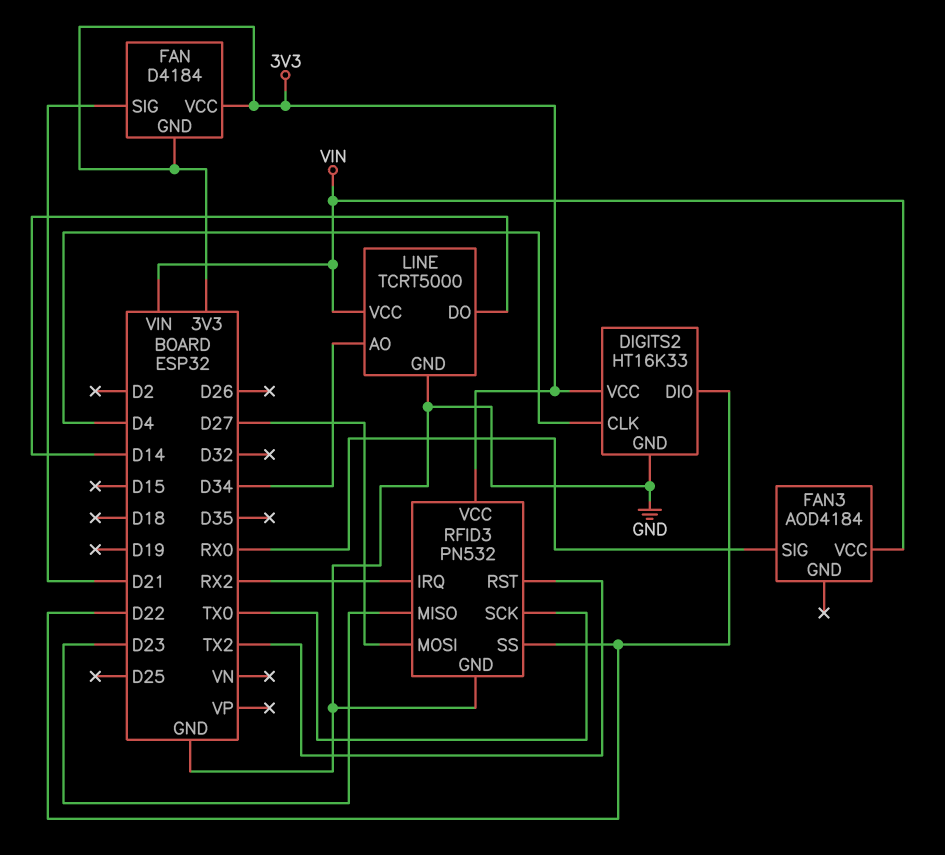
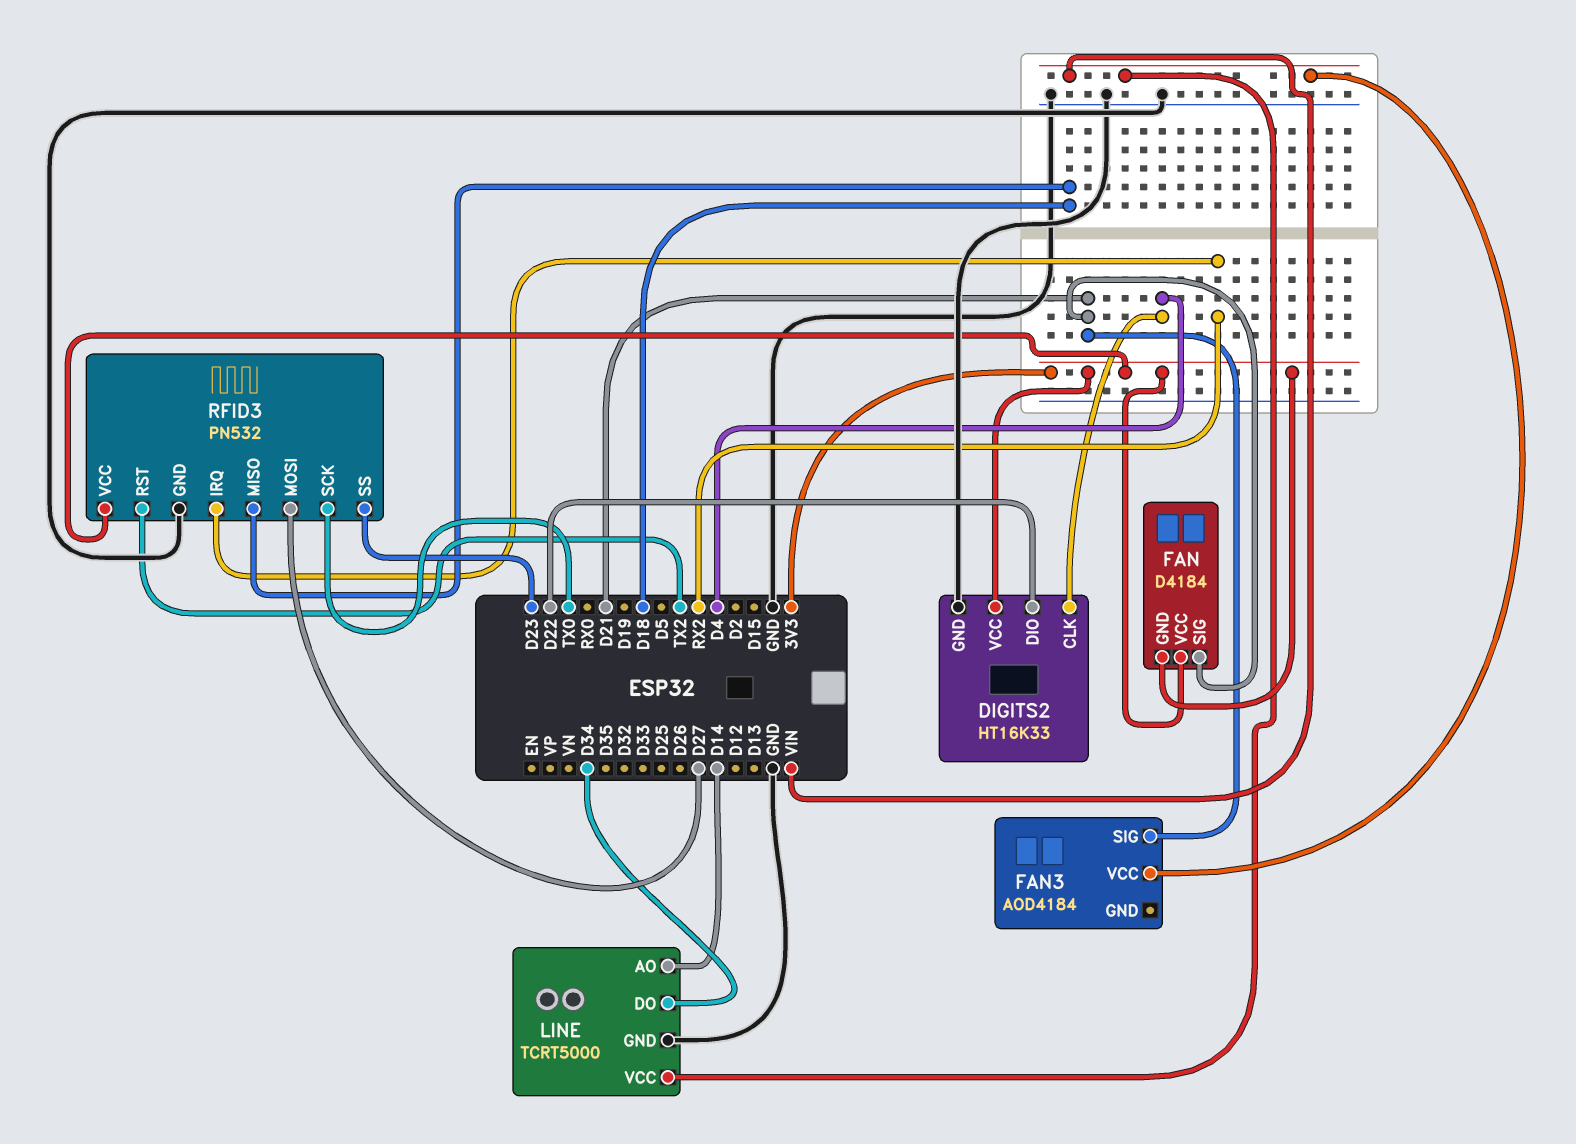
FAN3 pin SIG: RX0 -> D21
LINE pin AO: D34 -> D14
LINE pin DO: D14 -> D34
RFID3 pin MISO: D23 -> D18
RFID3 pin SS: D22 -> D23

